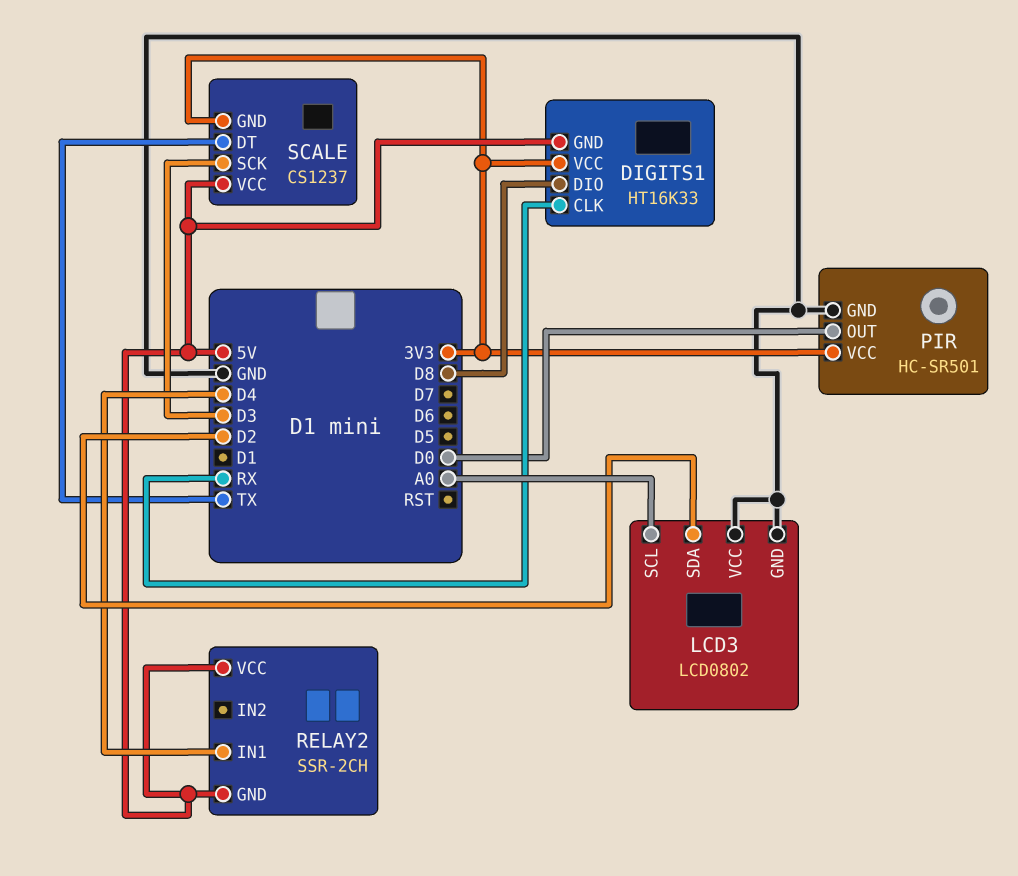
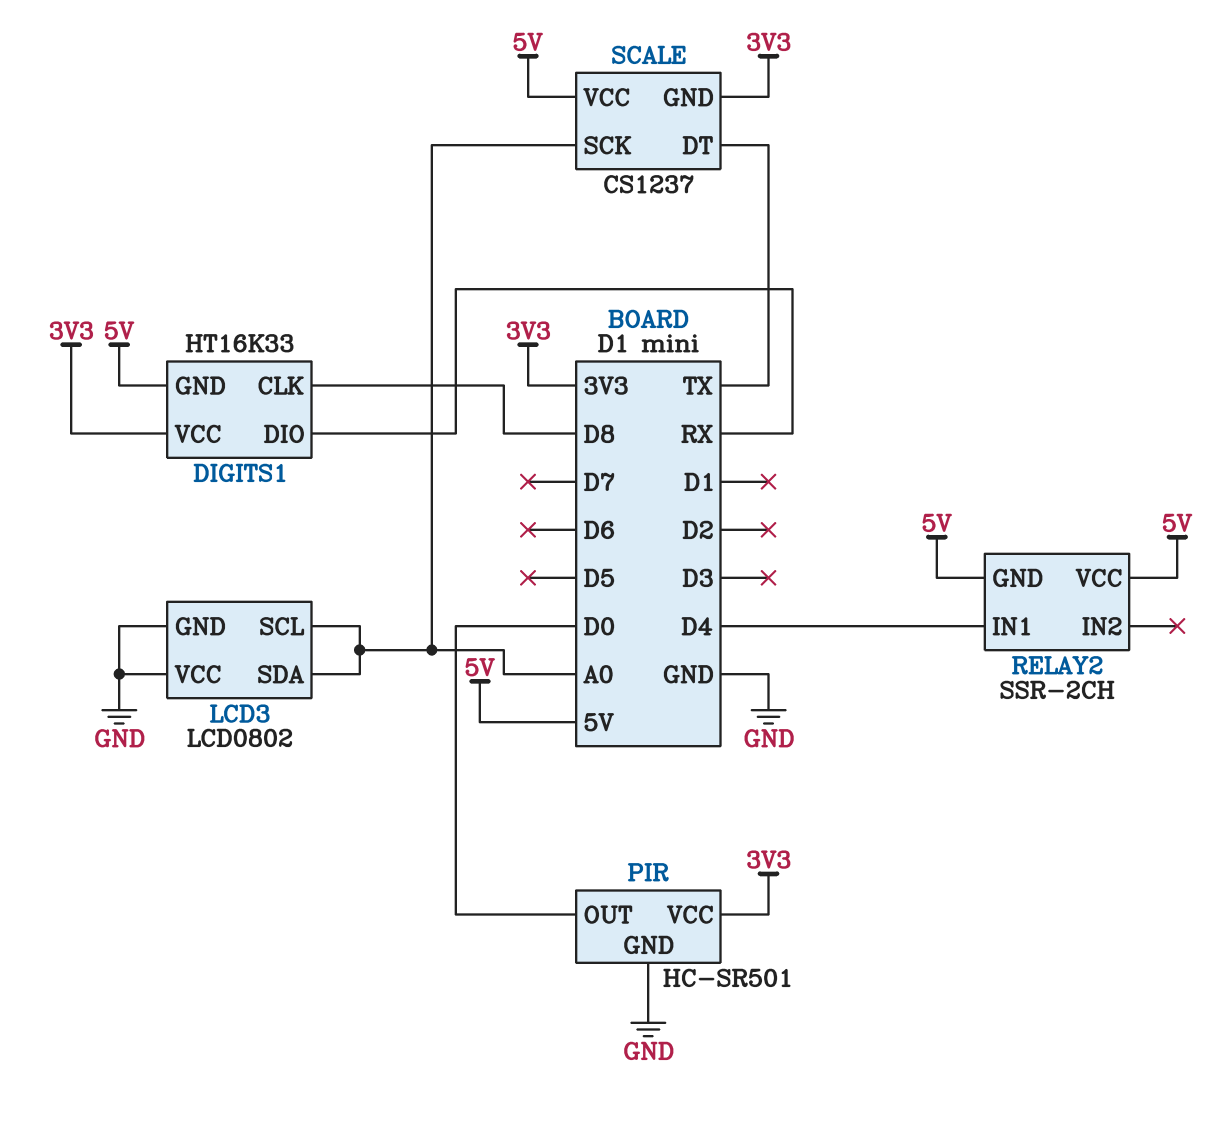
DIGITS1 pin CLK: RX -> D8
DIGITS1 pin DIO: D8 -> RX
LCD3 pin SDA: D2 -> A0
SCALE pin SCK: D3 -> A0

